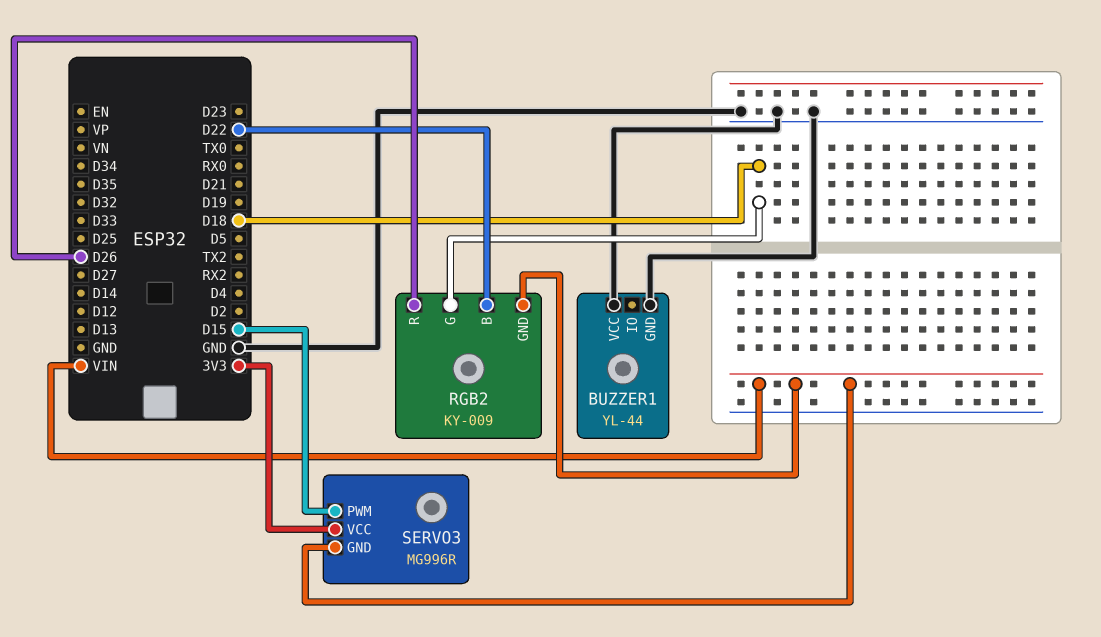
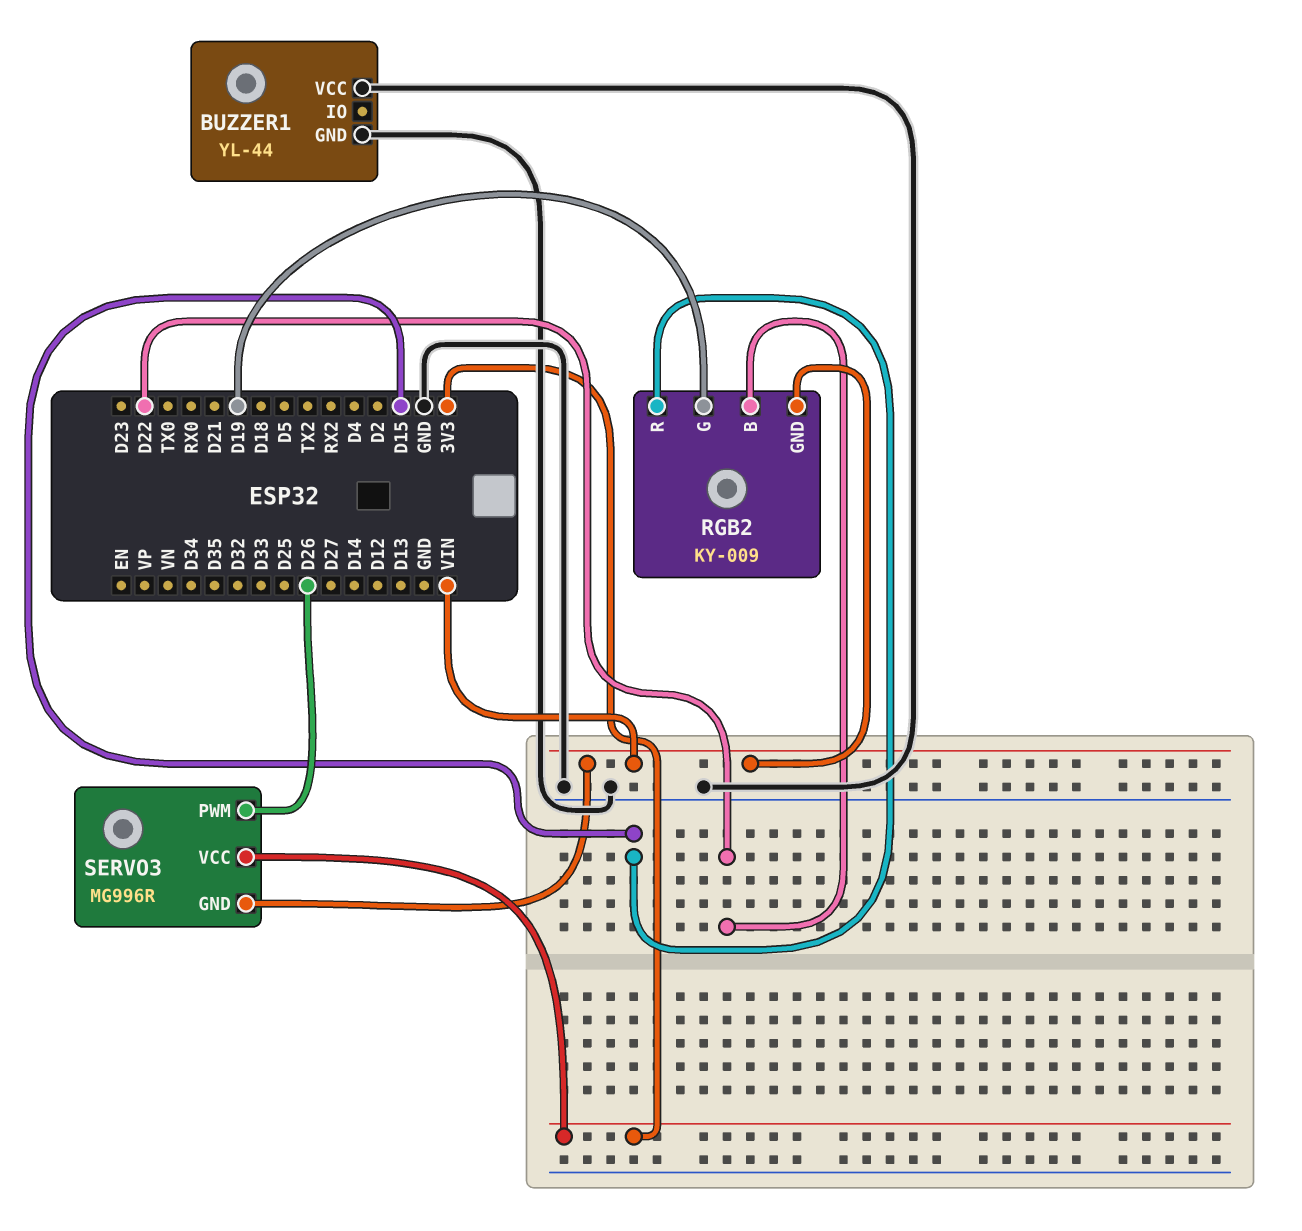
RGB2 pin G: D18 -> D19
RGB2 pin R: D26 -> D15
SERVO3 pin PWM: D15 -> D26

